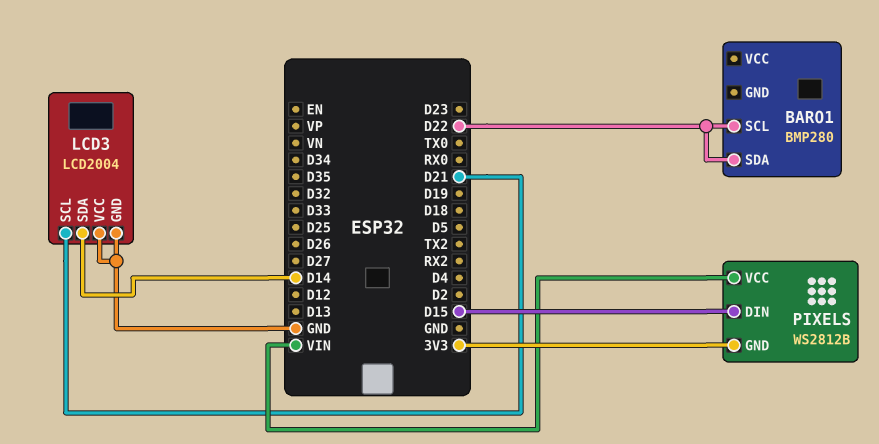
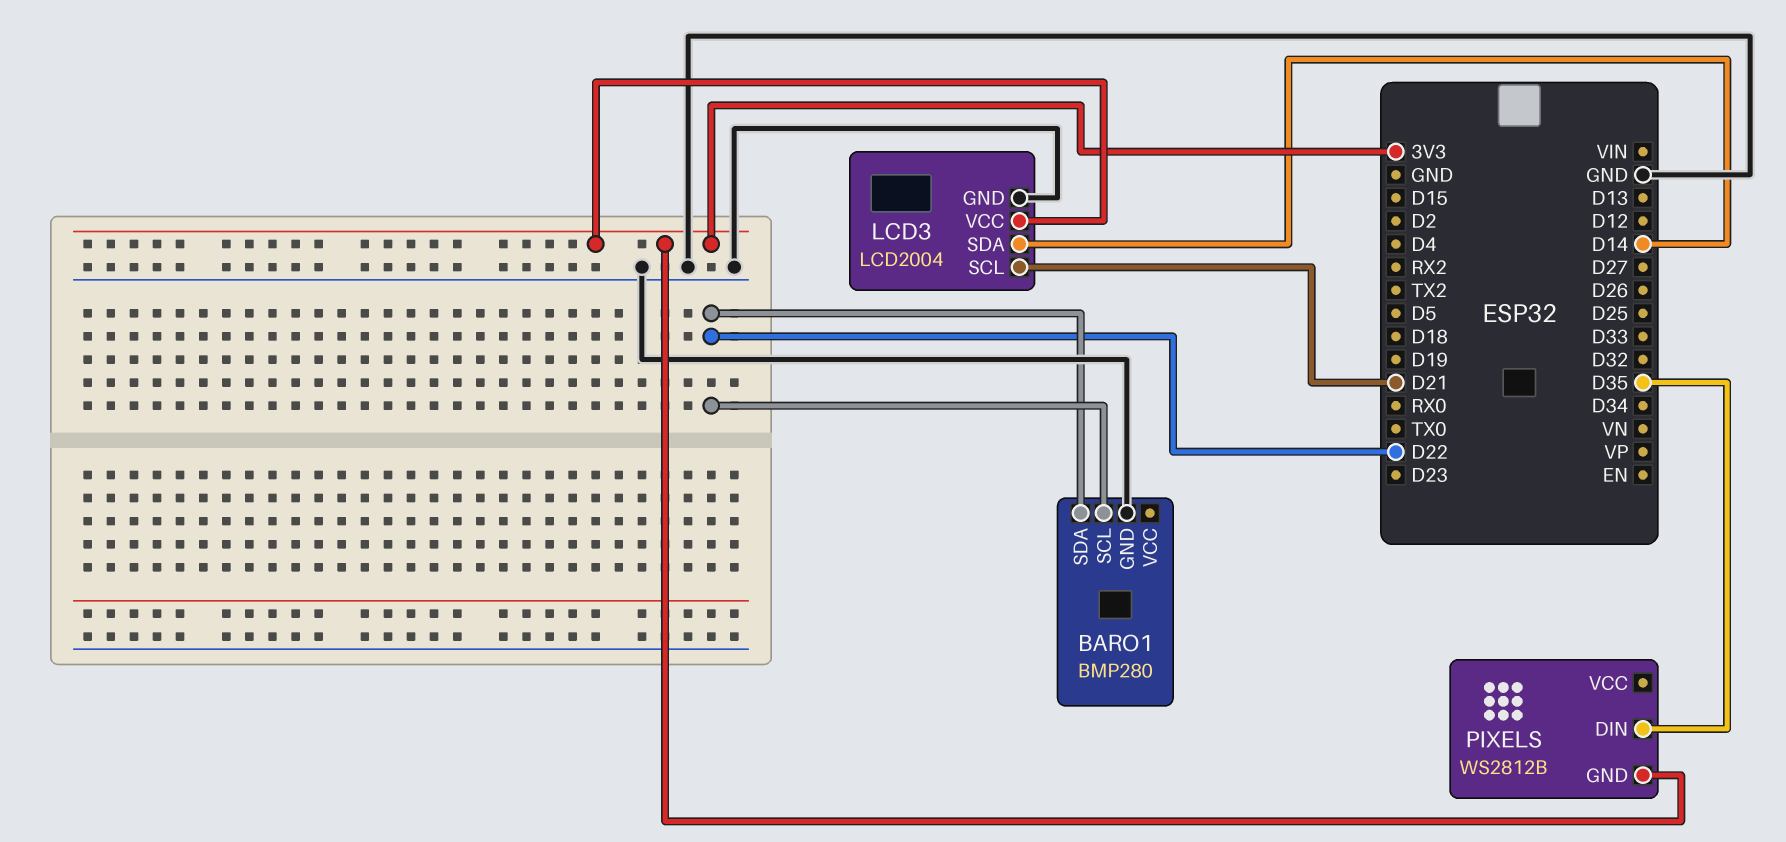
BARO1 pin GND: none -> GND
LCD3 pin VCC: GND -> 3V3
PIXELS pin DIN: D15 -> D35
PIXELS pin VCC: VIN -> none

